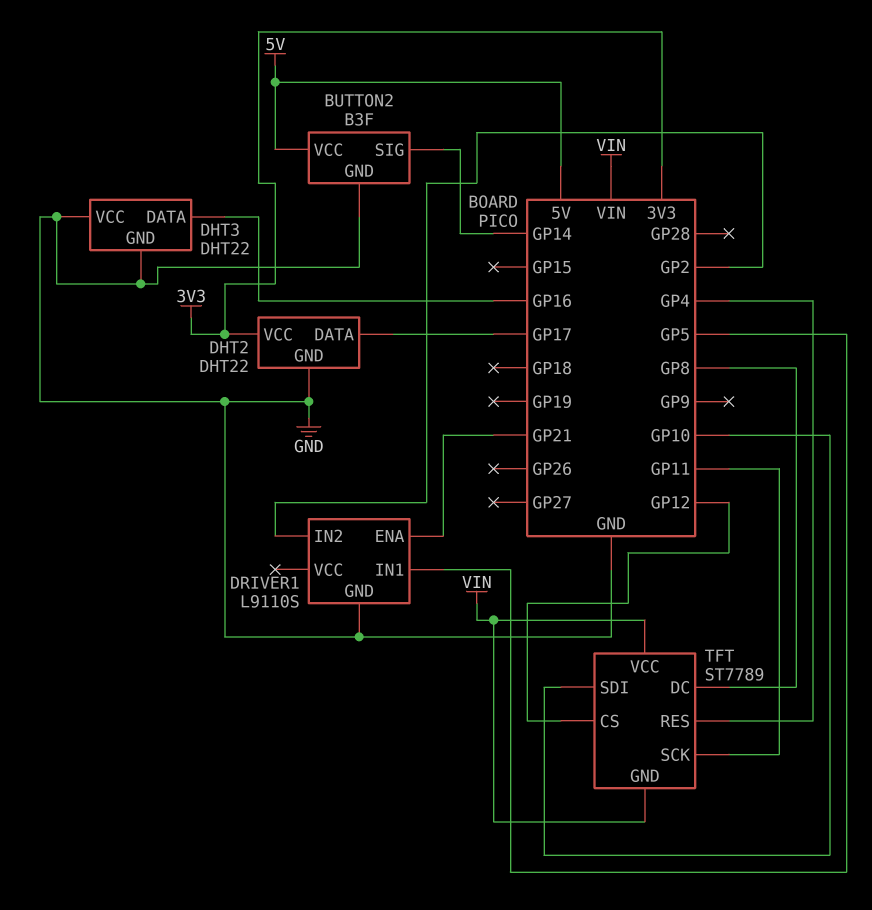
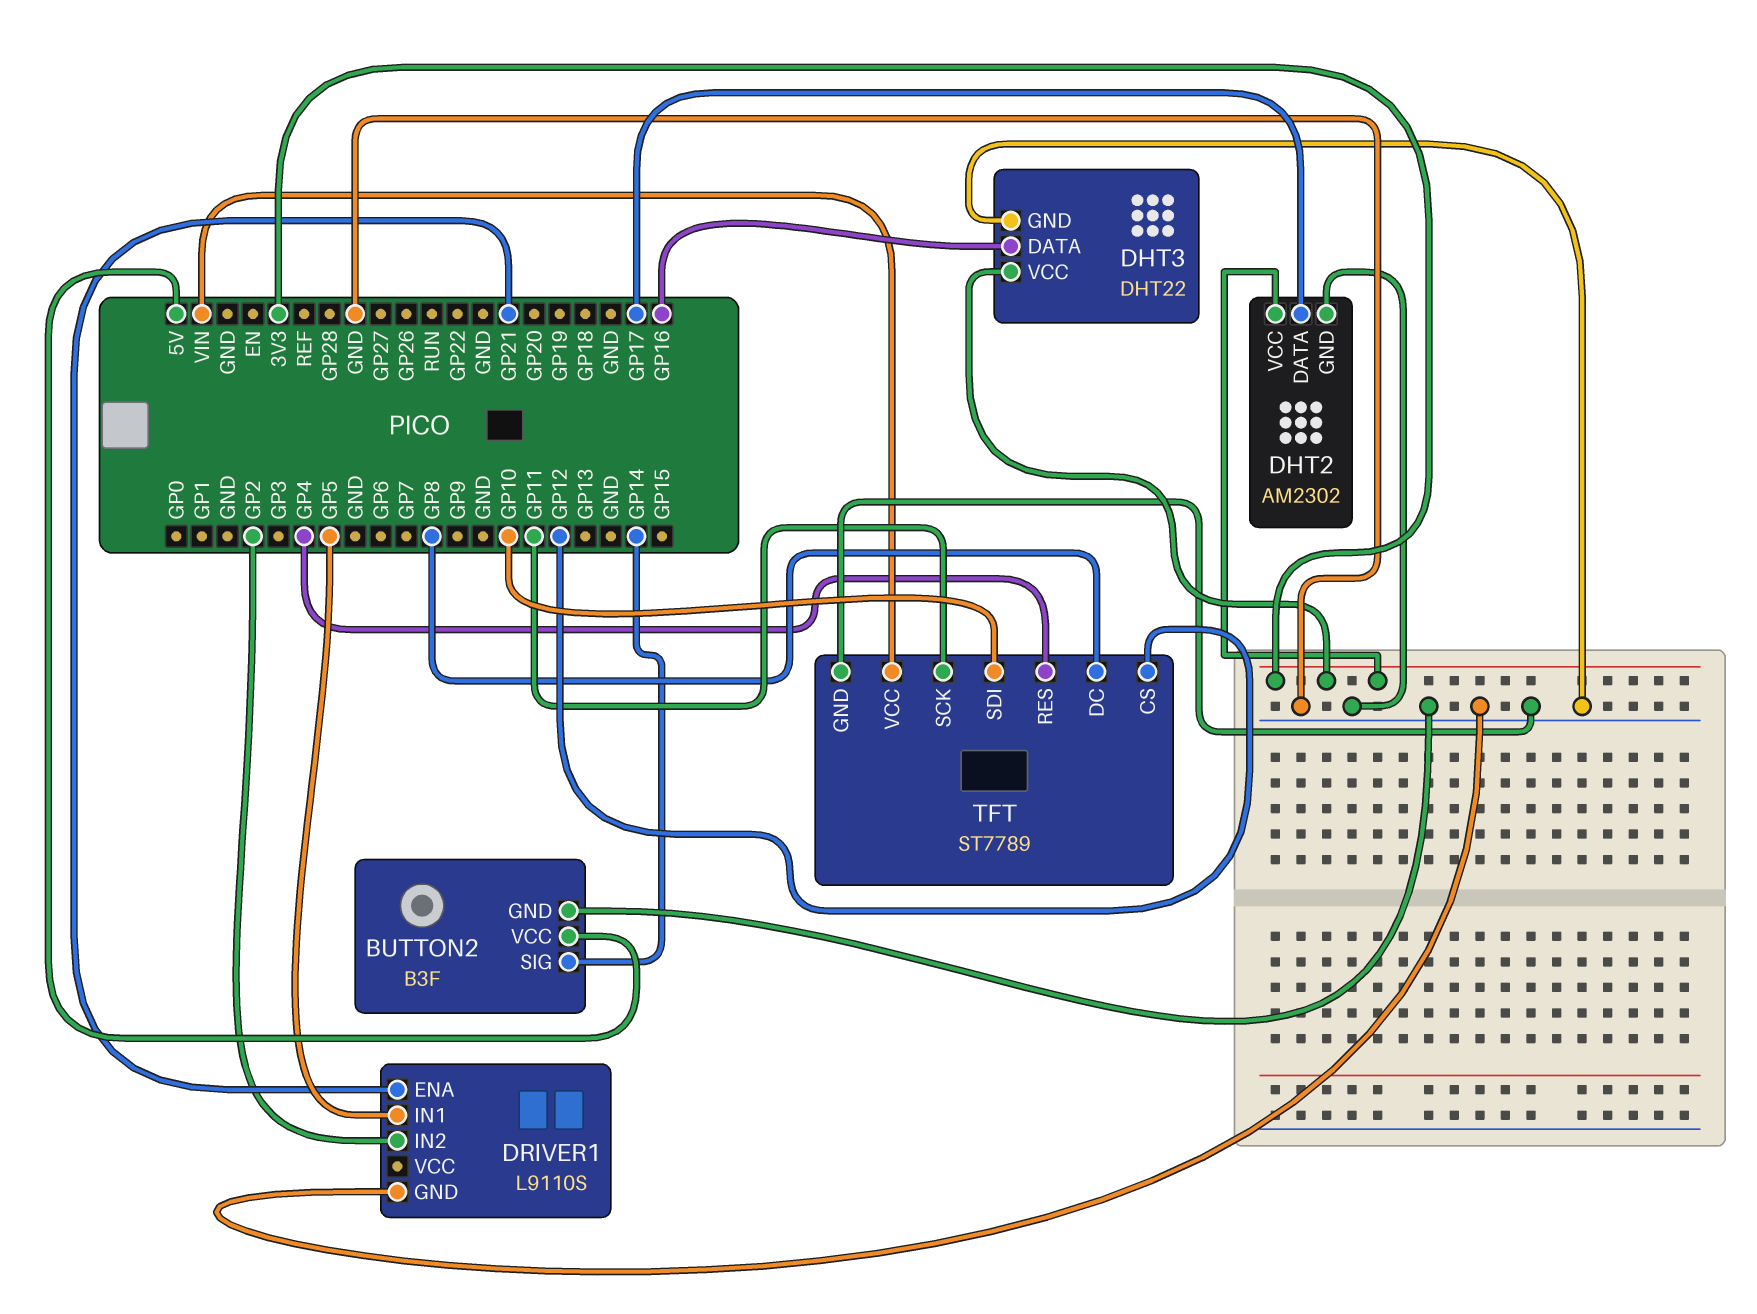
DHT2: DHT22 -> AM2302
DHT3 pin VCC: GND -> 3V3
TFT pin GND: VIN -> GND

